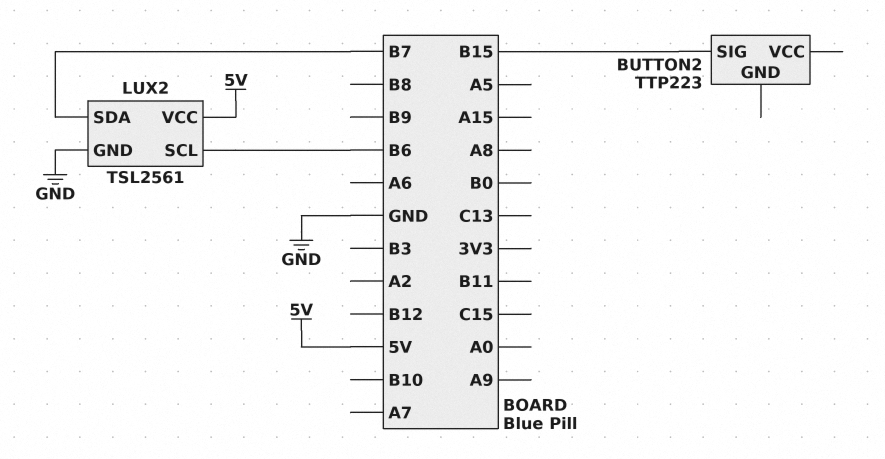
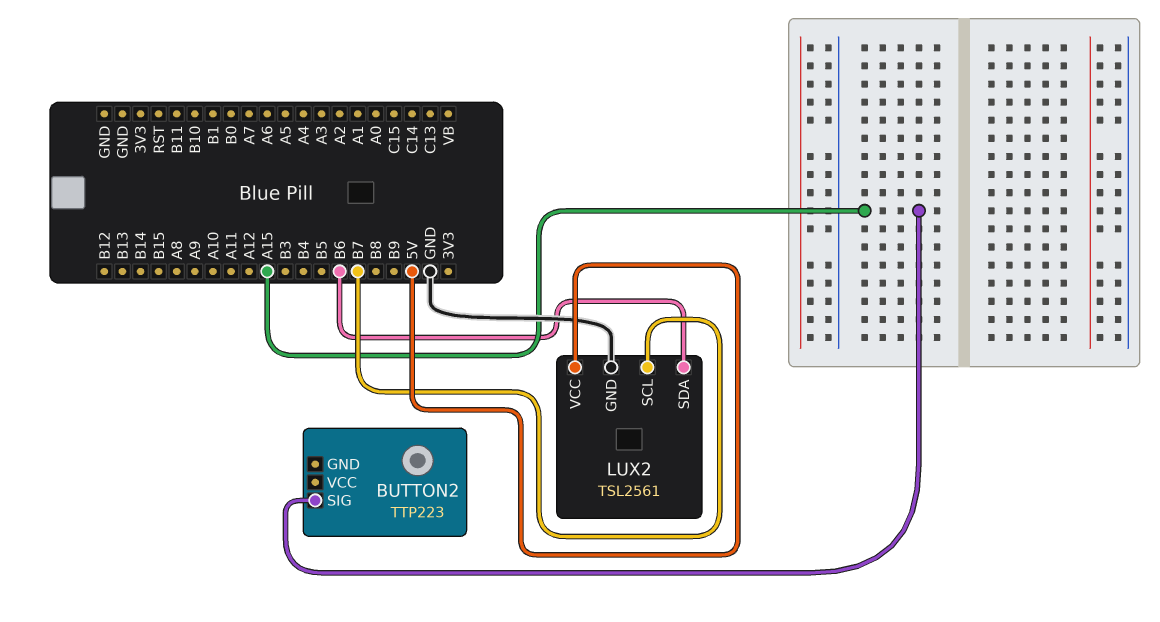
BUTTON2 pin SIG: B15 -> A15
LUX2 pin SCL: B6 -> B7
LUX2 pin SDA: B7 -> B6

